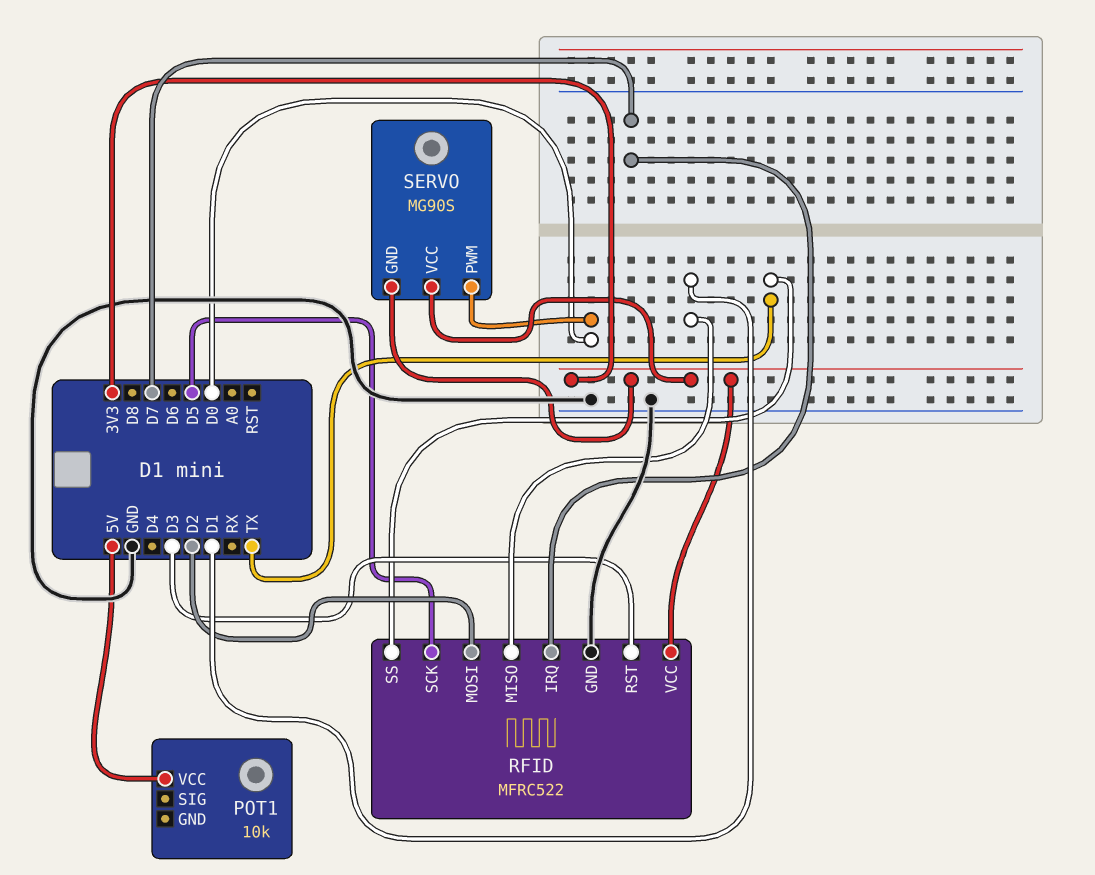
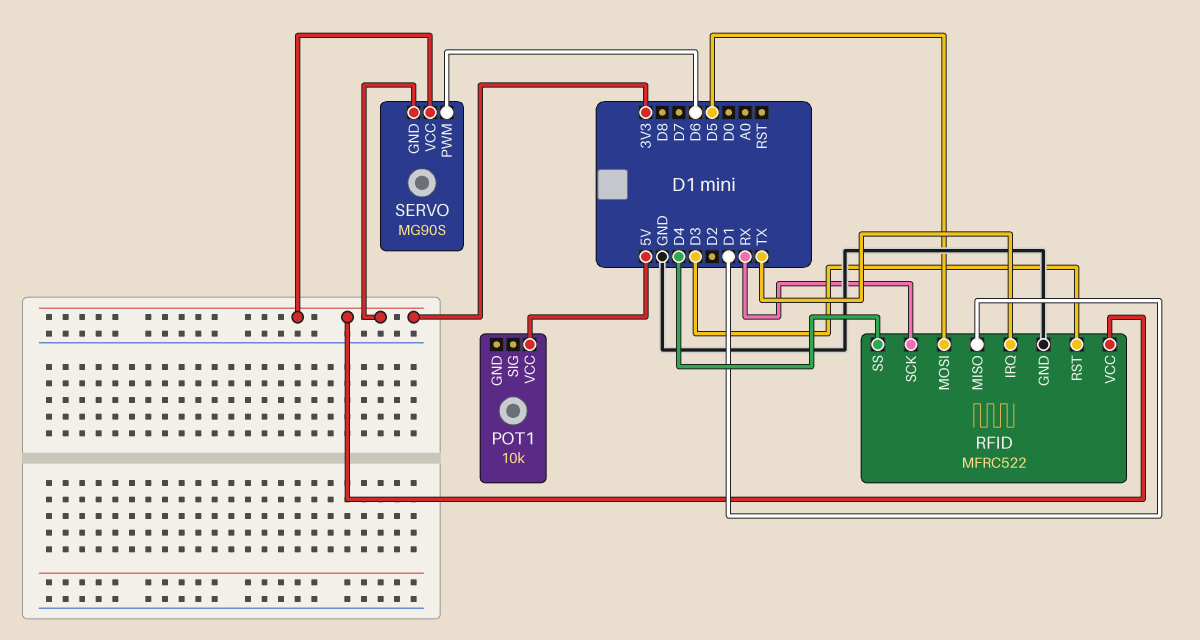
RFID pin IRQ: D7 -> TX
RFID pin MOSI: D2 -> D5
RFID pin SCK: D5 -> RX
RFID pin SS: TX -> D4
SERVO pin PWM: D0 -> D6

